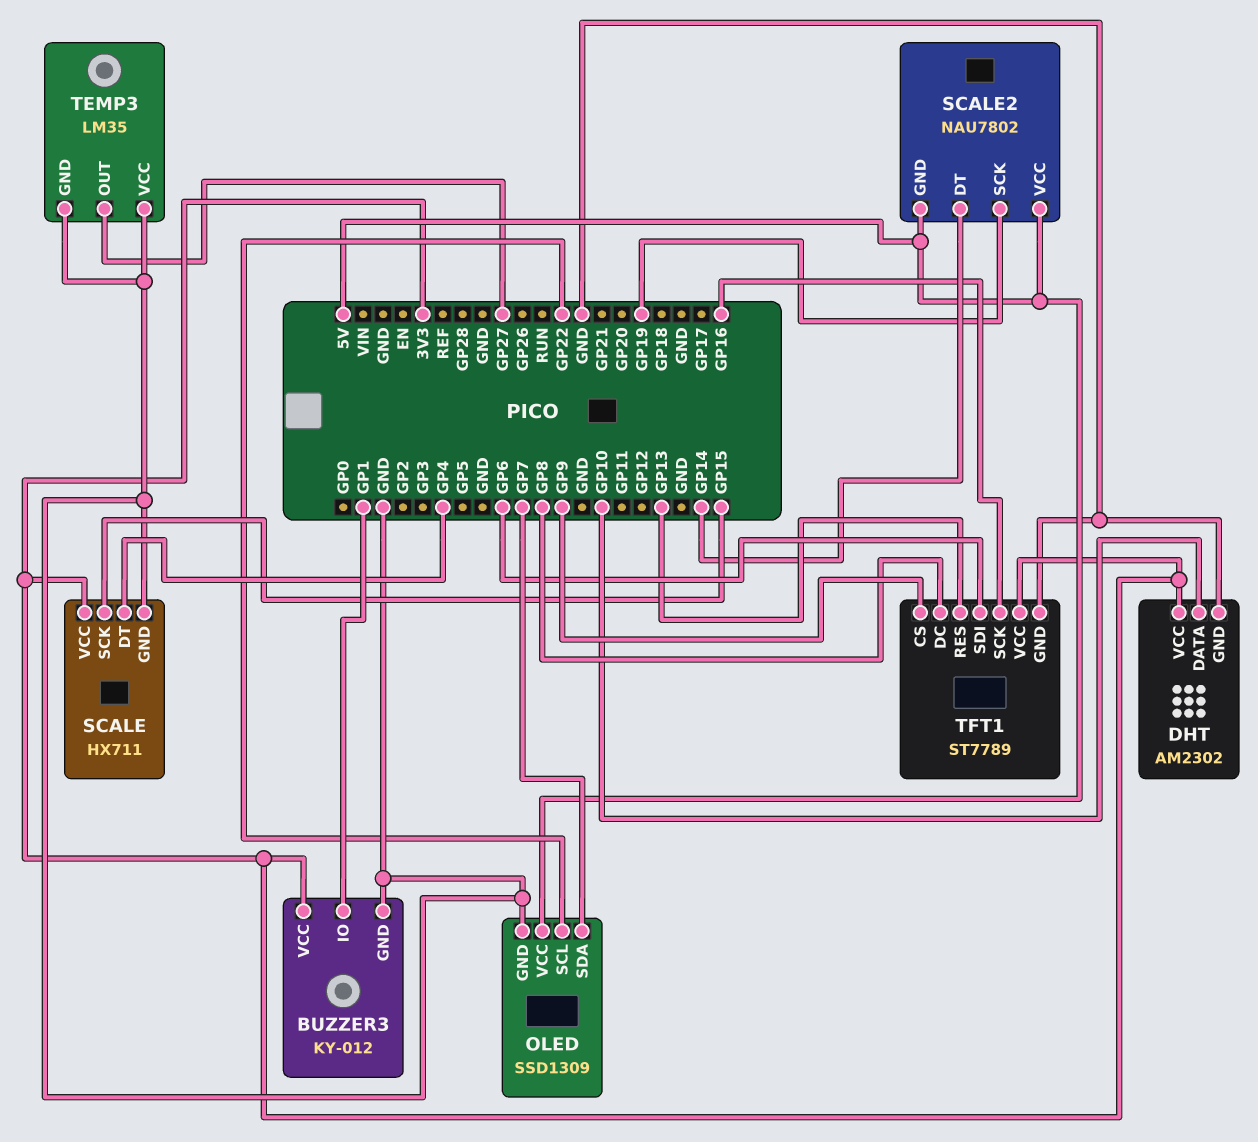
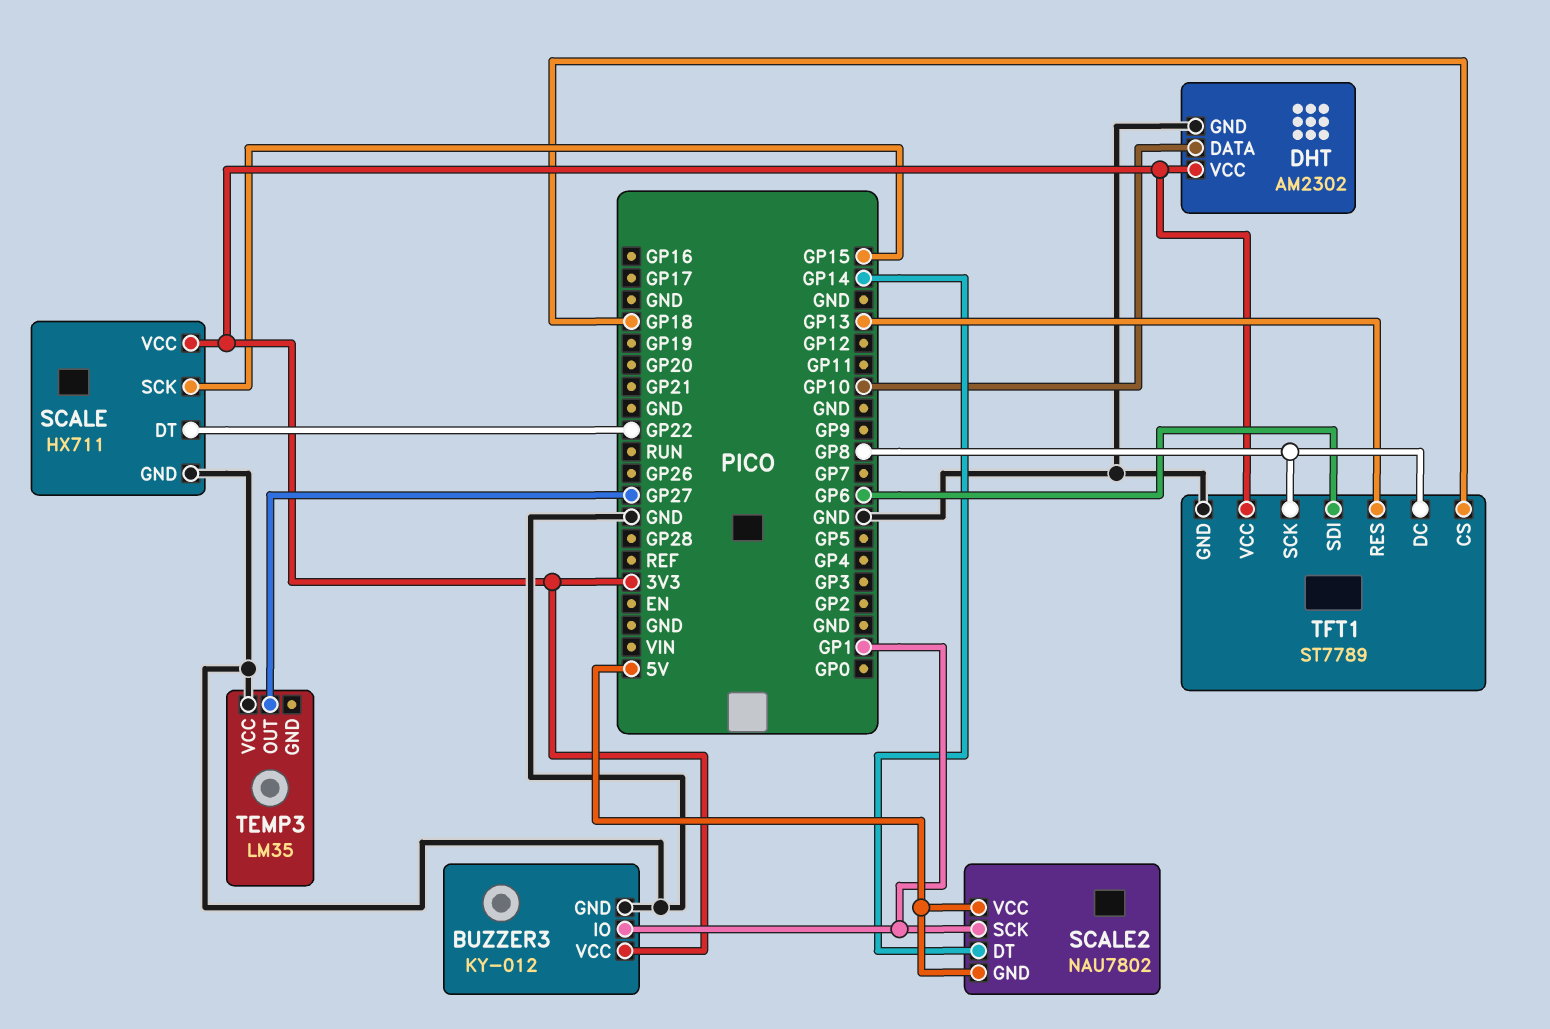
OLED: SSD1309 -> none
OLED pin GND: GND -> none
OLED pin SCL: GP22 -> none
OLED pin SDA: GP7 -> none
OLED pin VCC: 5V -> none
SCALE pin DT: GP4 -> GP22
SCALE2 pin SCK: GP19 -> GP1
TEMP3 pin GND: GND -> none
TFT1 pin CS: GP9 -> GP18
TFT1 pin SCK: GP16 -> GP8

